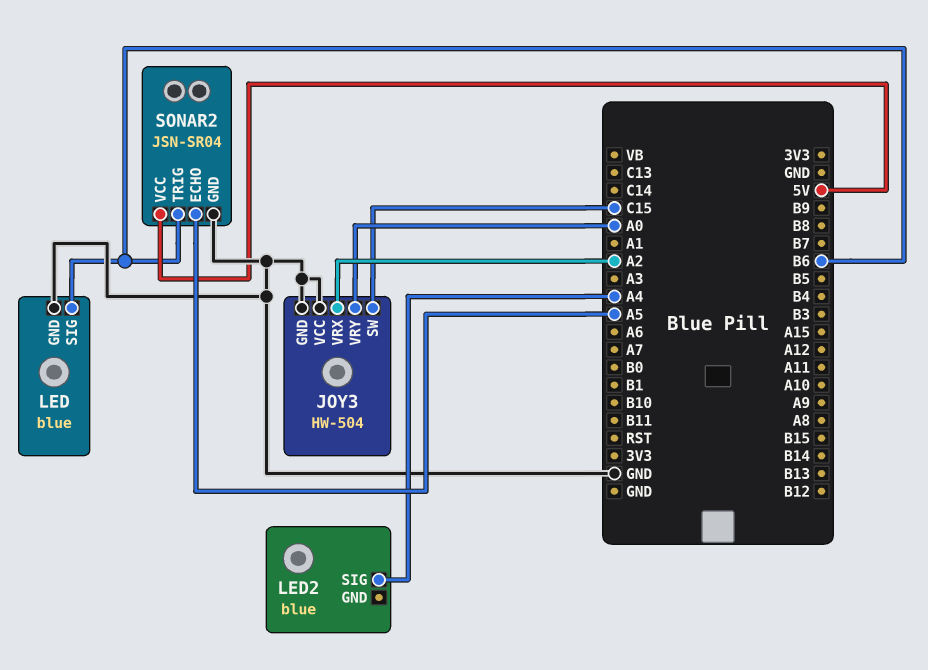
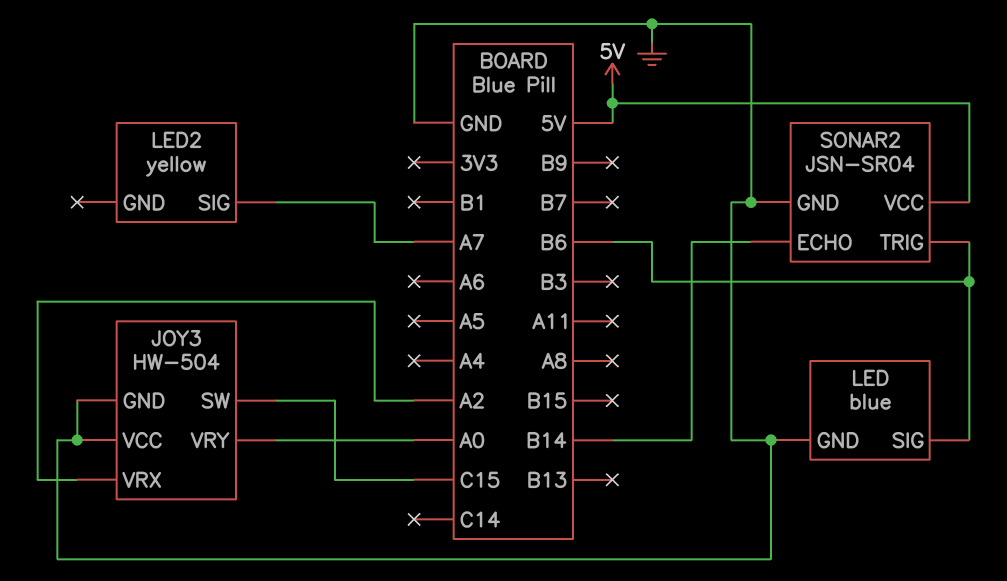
LED2: blue -> yellow
LED2 pin SIG: A4 -> A7
SONAR2 pin ECHO: A5 -> B14

